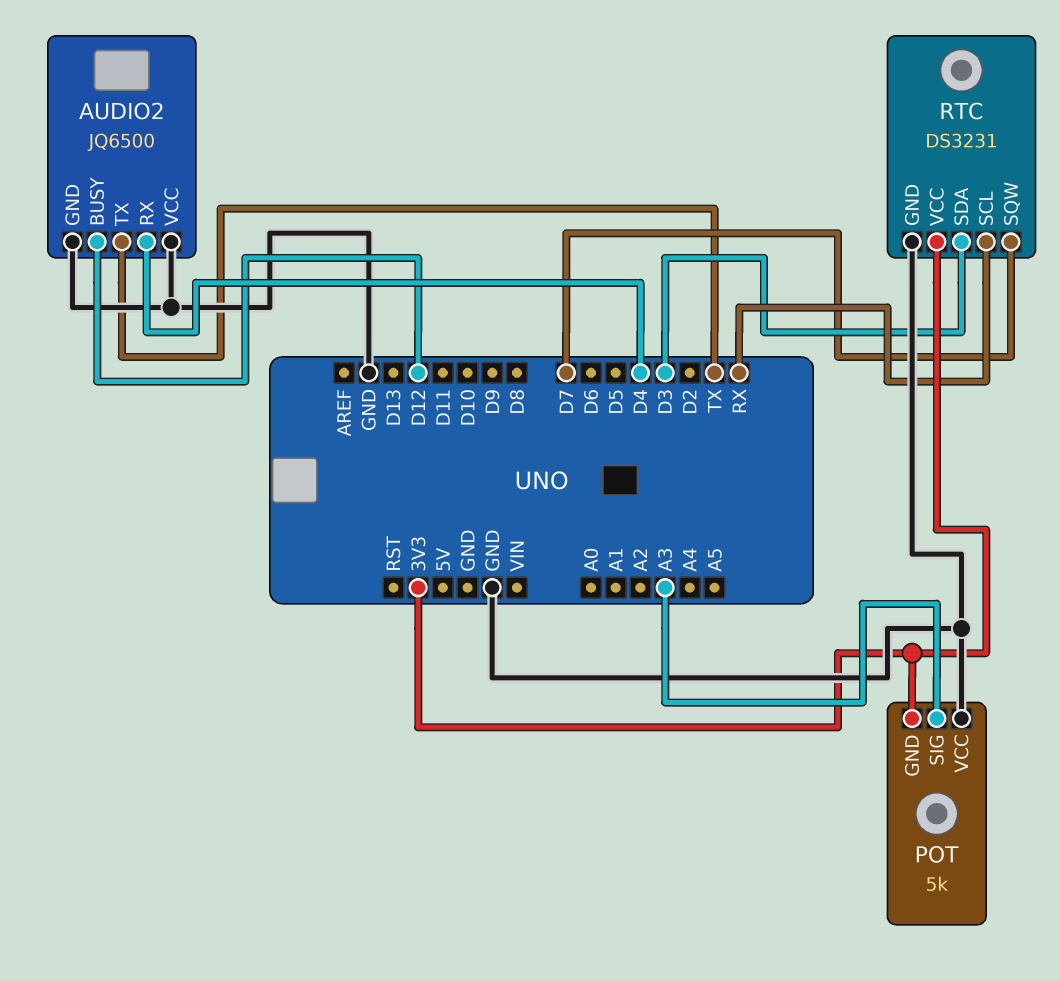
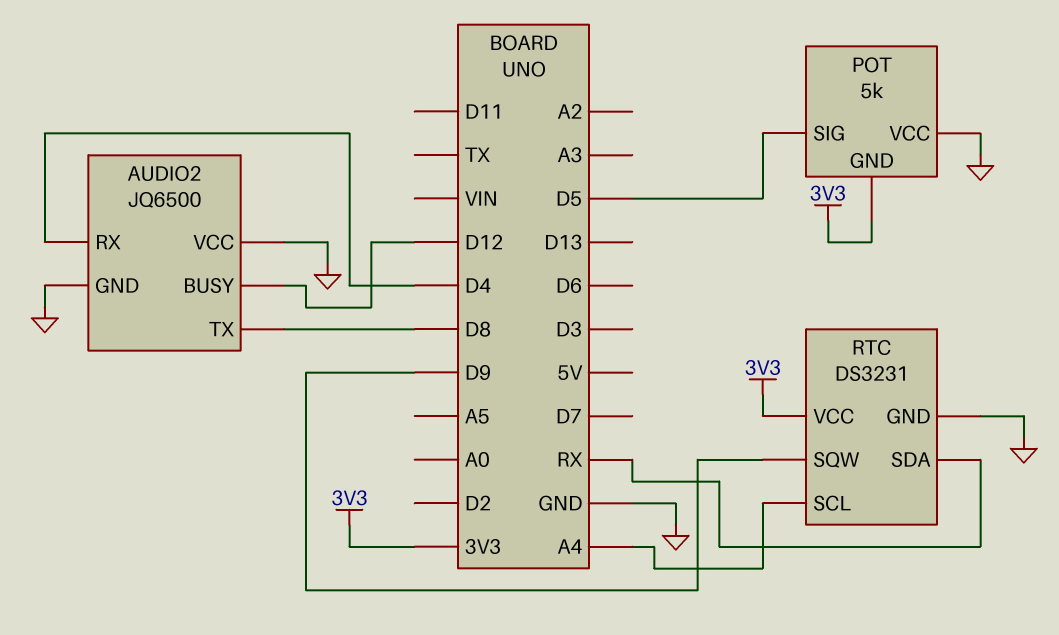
AUDIO2 pin TX: TX -> D8
POT pin SIG: A3 -> D5
RTC pin SCL: RX -> A4
RTC pin SDA: D3 -> RX
RTC pin SQW: D7 -> D9

